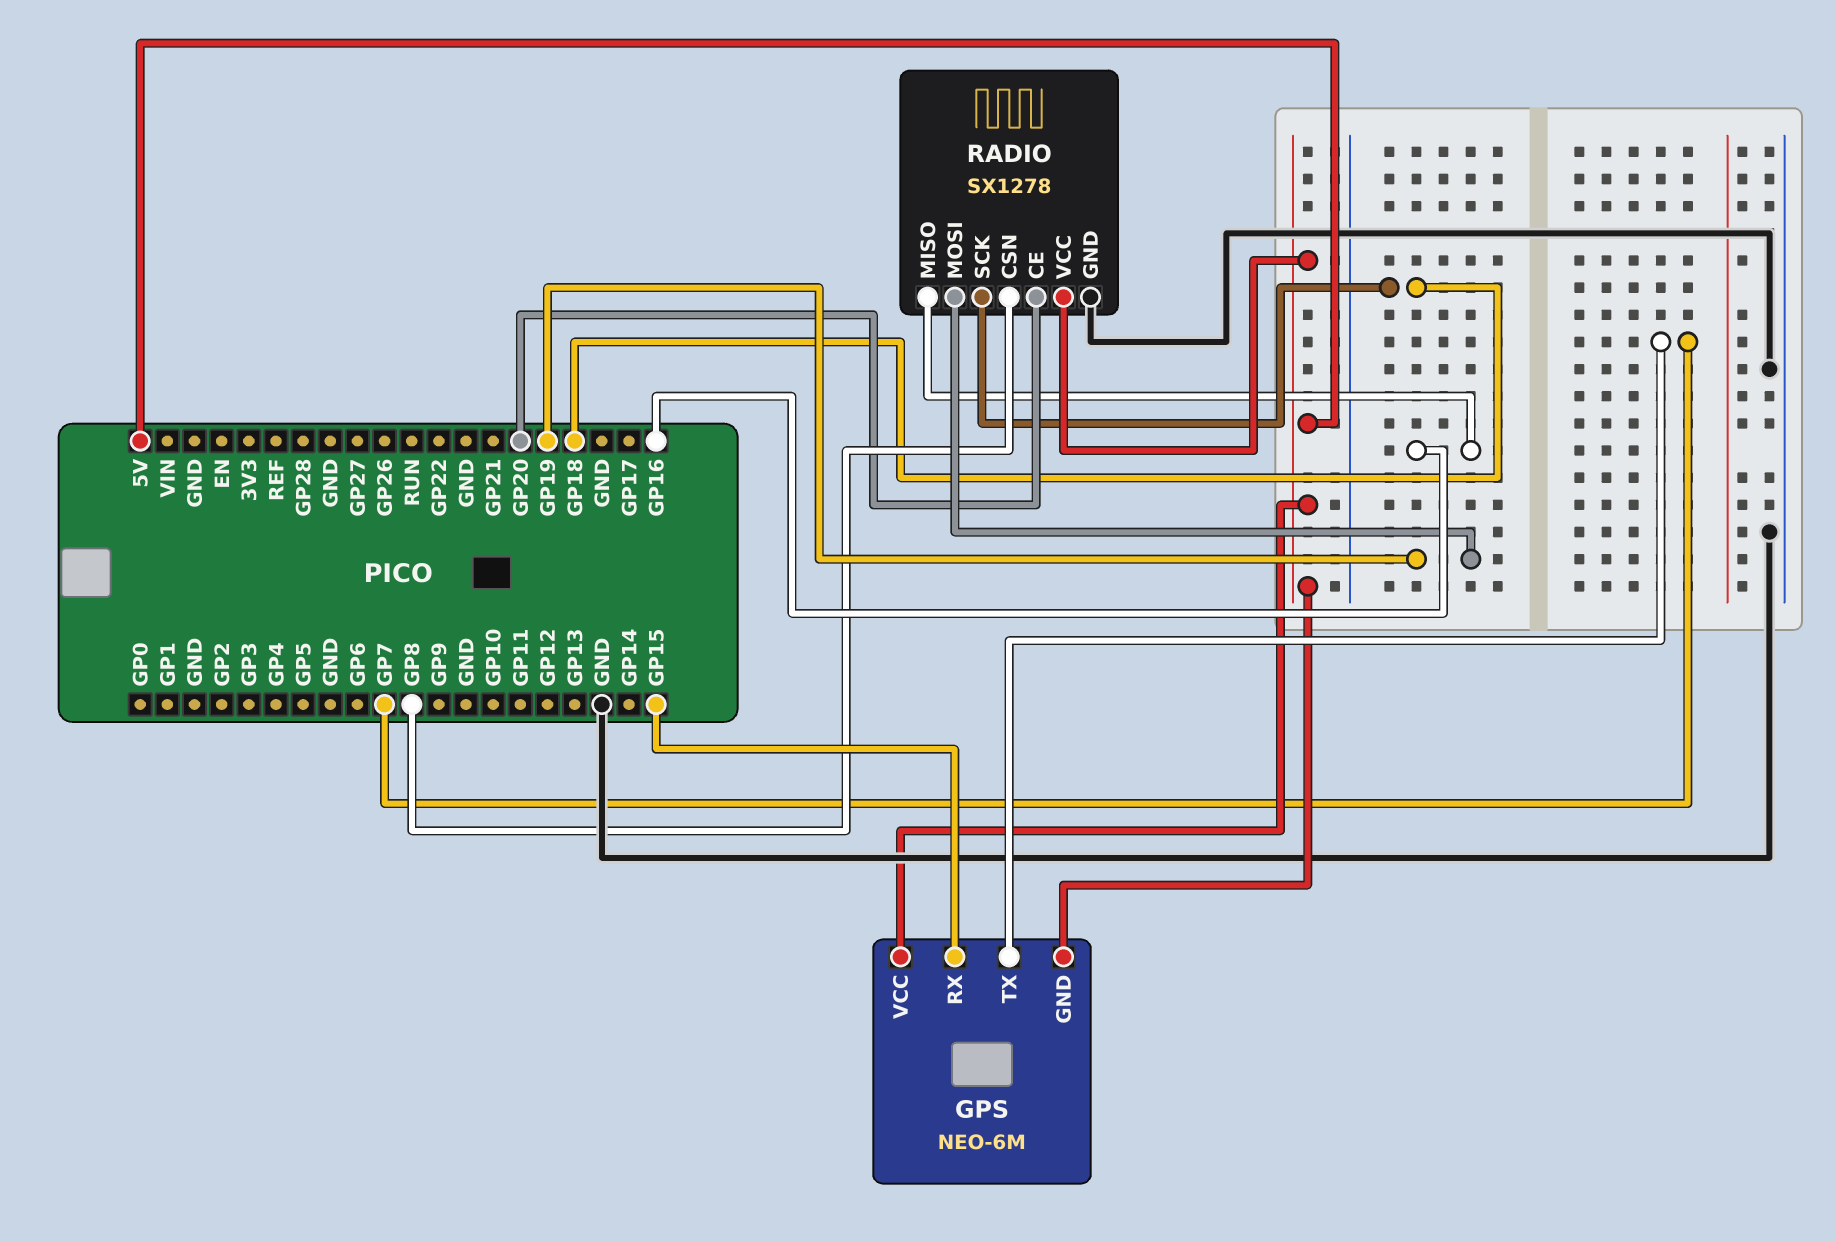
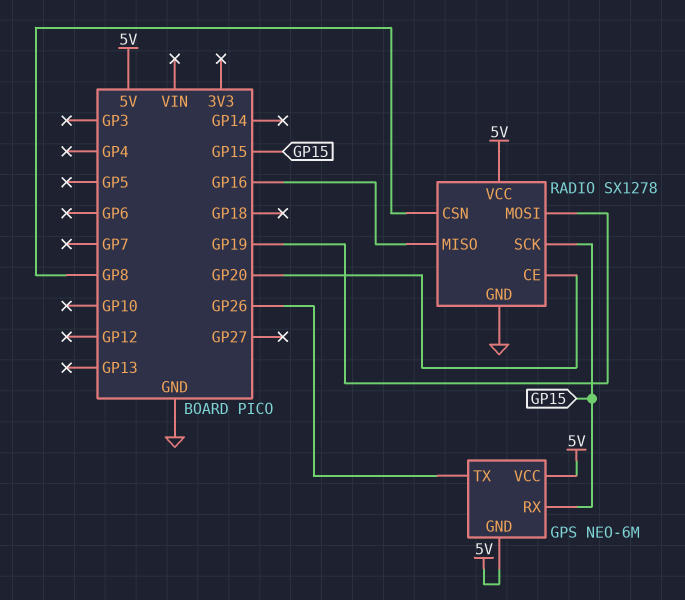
GPS pin TX: GP7 -> GP26
RADIO pin SCK: GP18 -> GP15

